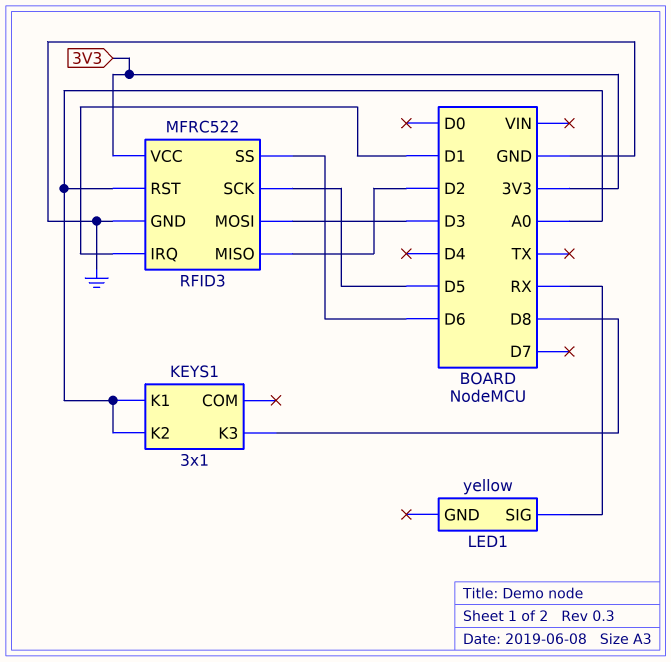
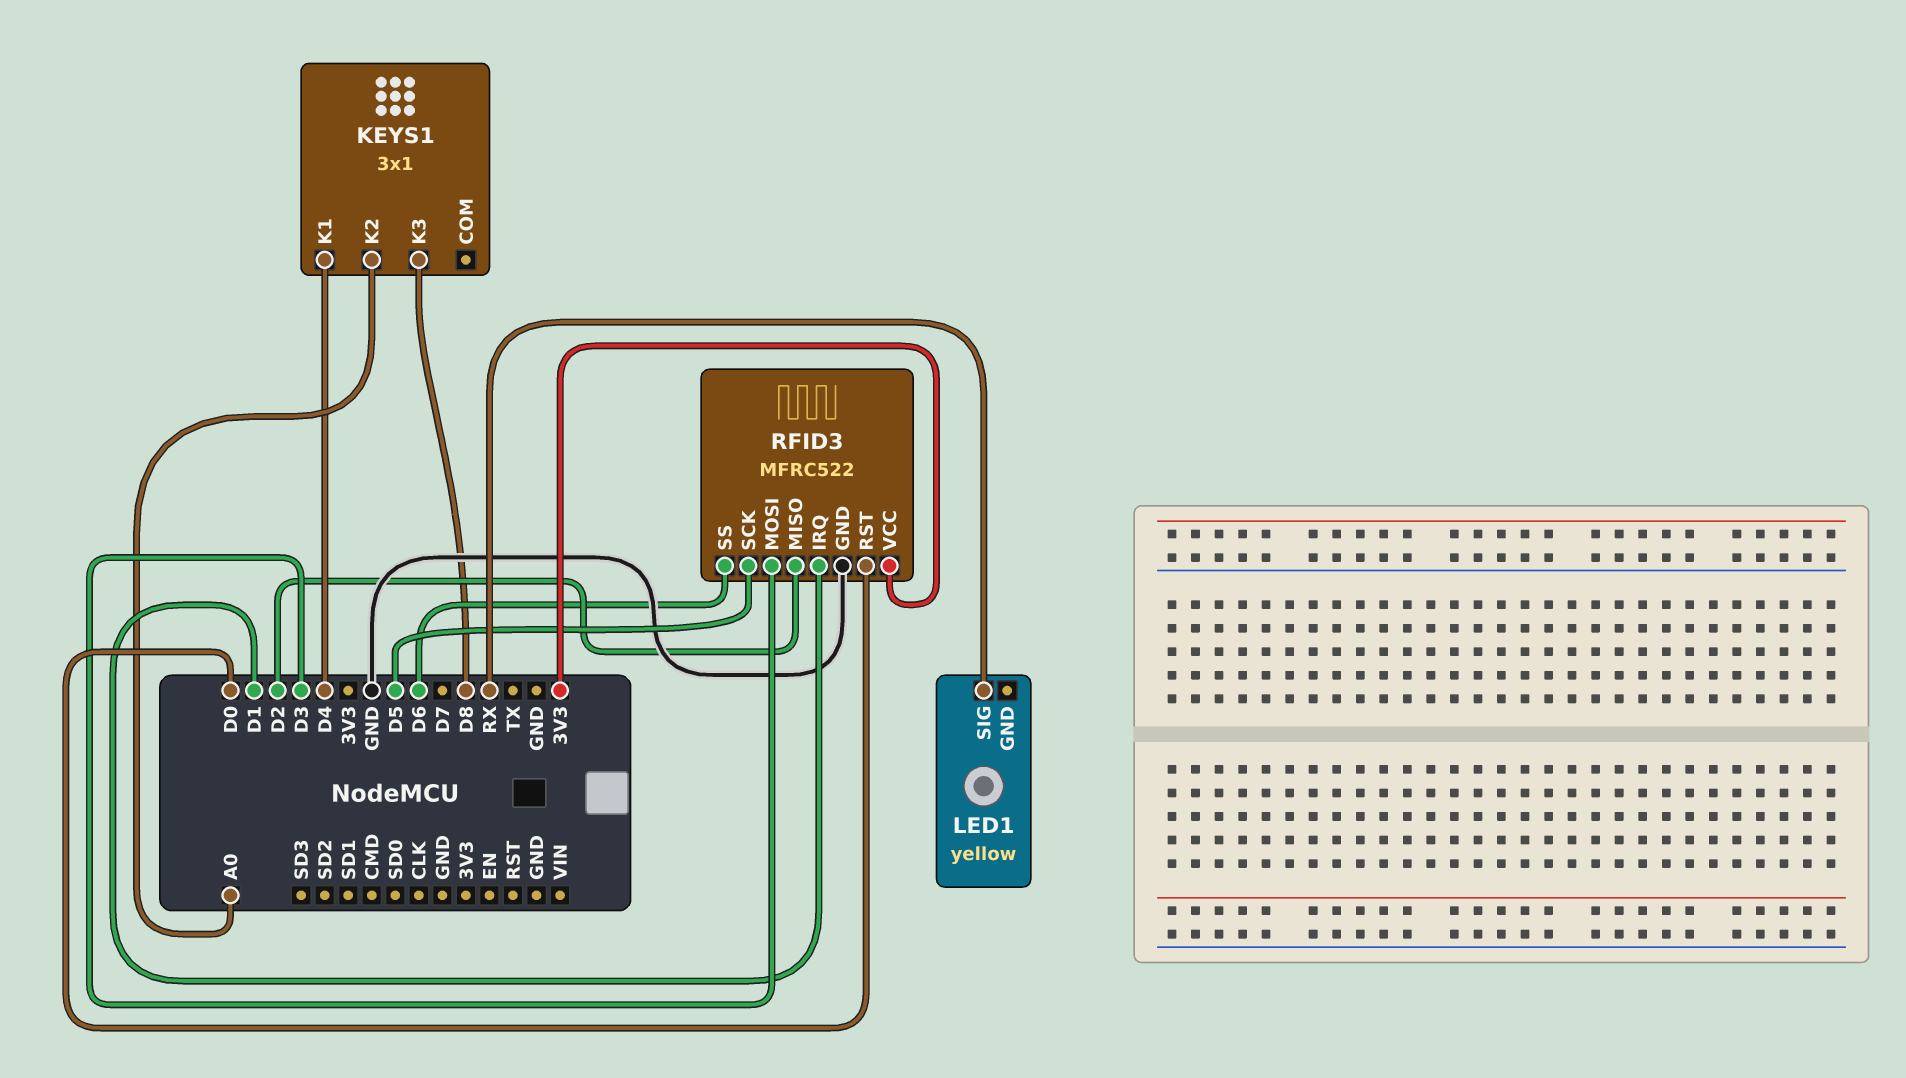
KEYS1 pin K1: A0 -> D4
RFID3 pin RST: A0 -> D0

